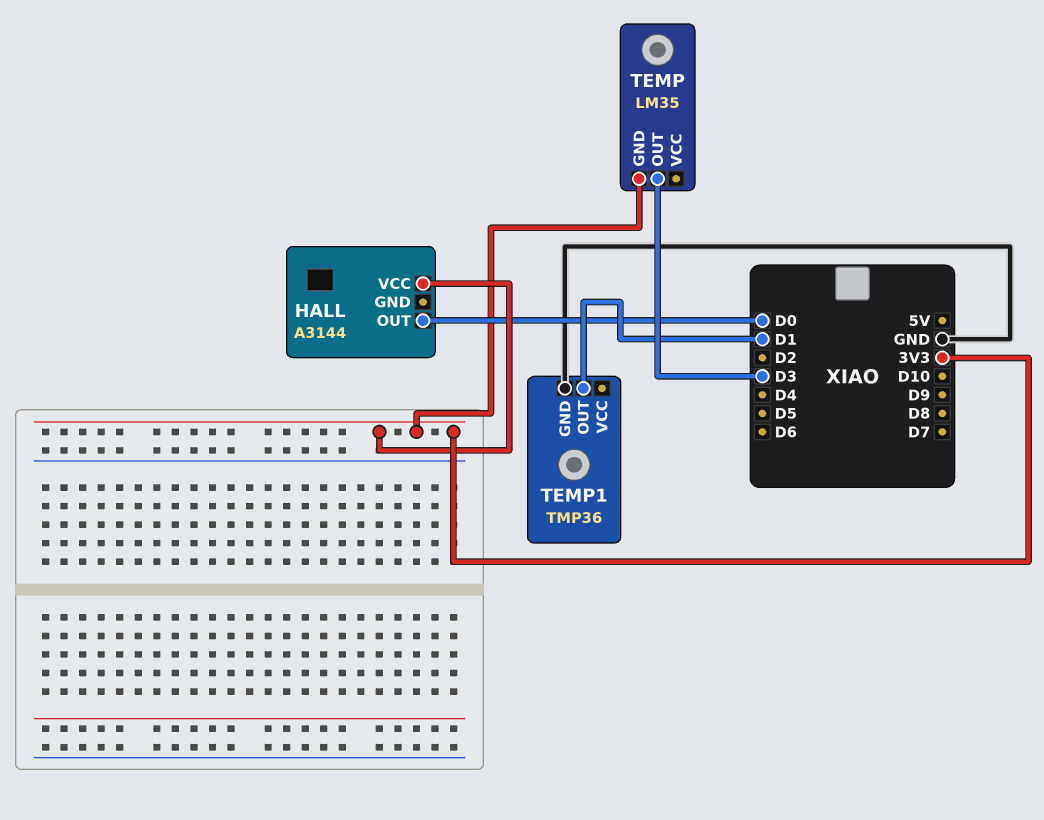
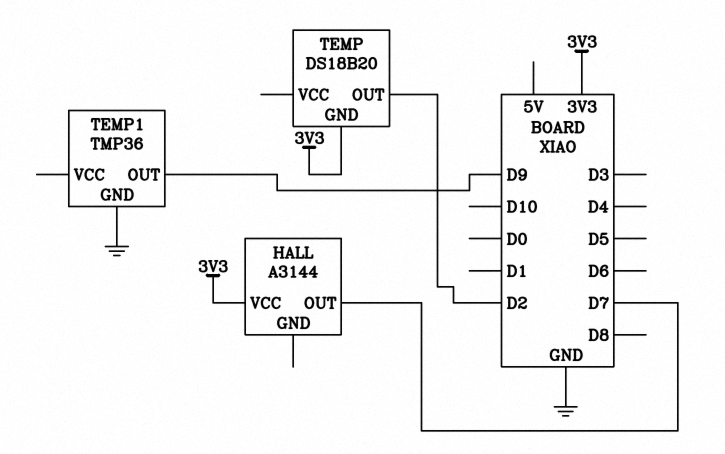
HALL pin OUT: D0 -> D7
TEMP: LM35 -> DS18B20
TEMP pin OUT: D3 -> D2
TEMP1 pin OUT: D1 -> D9

